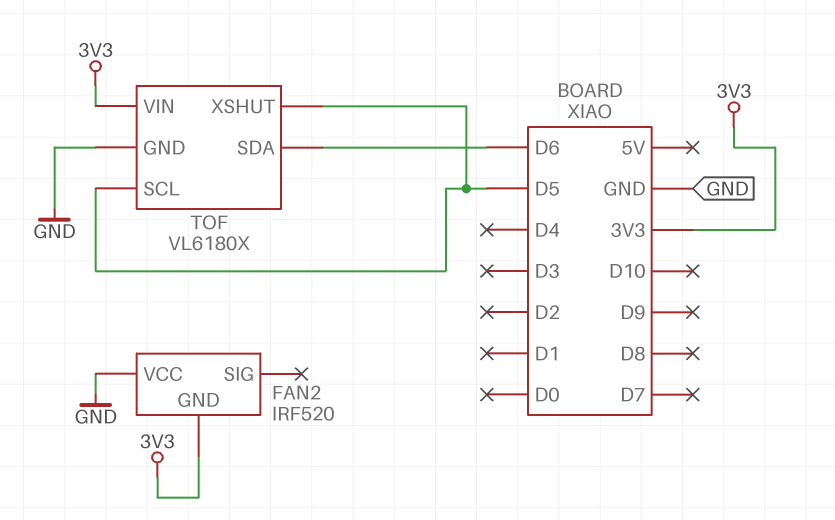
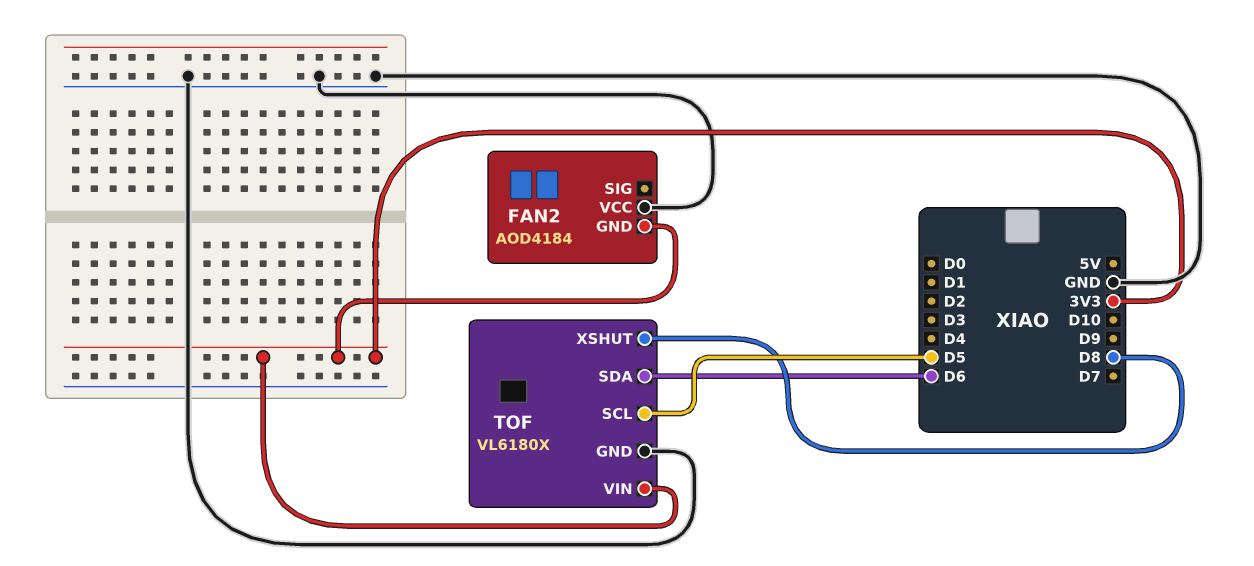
FAN2: IRF520 -> AOD4184
TOF pin XSHUT: D5 -> D8

